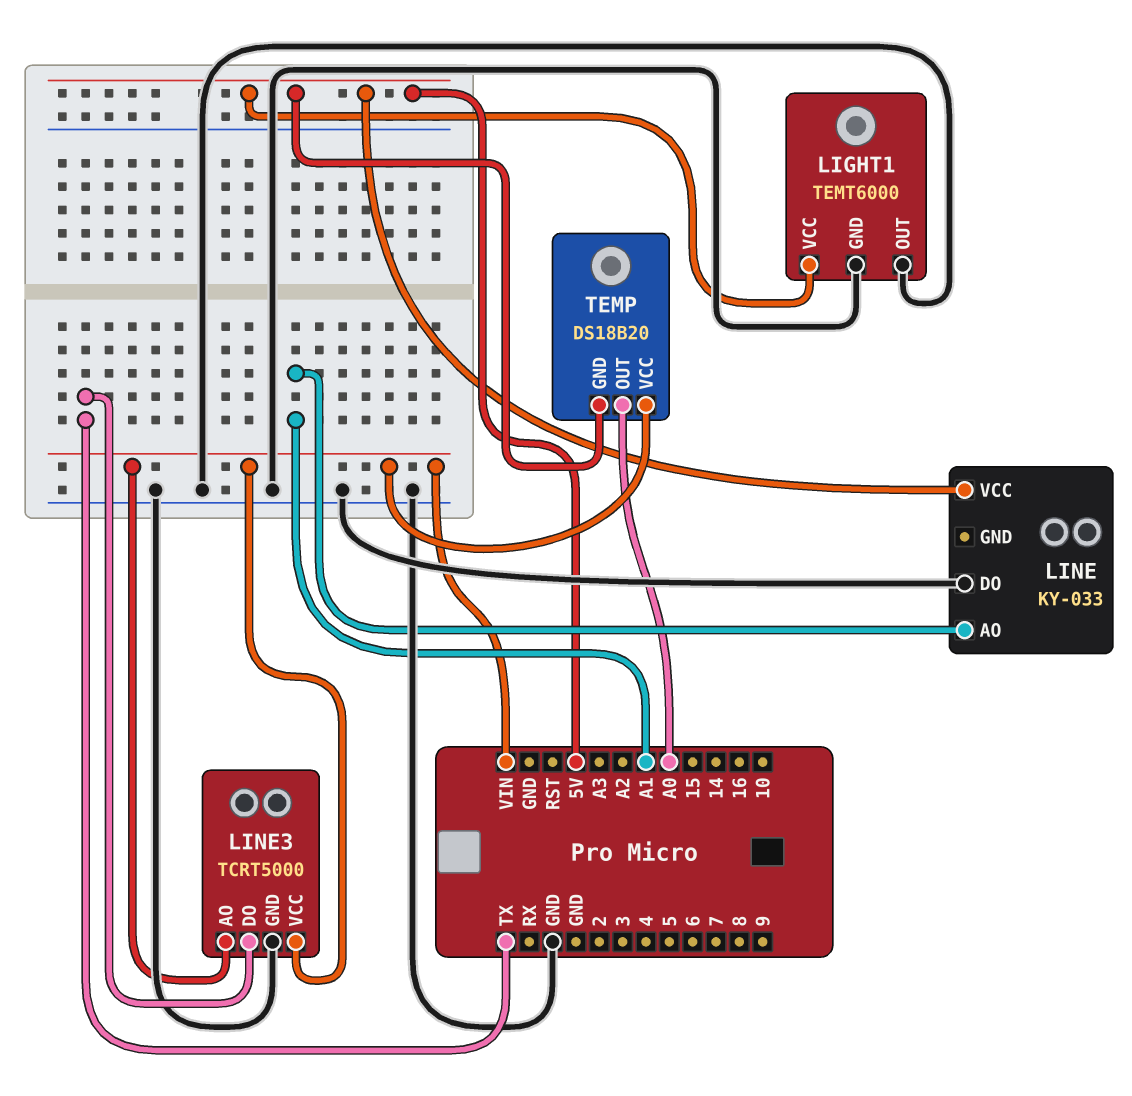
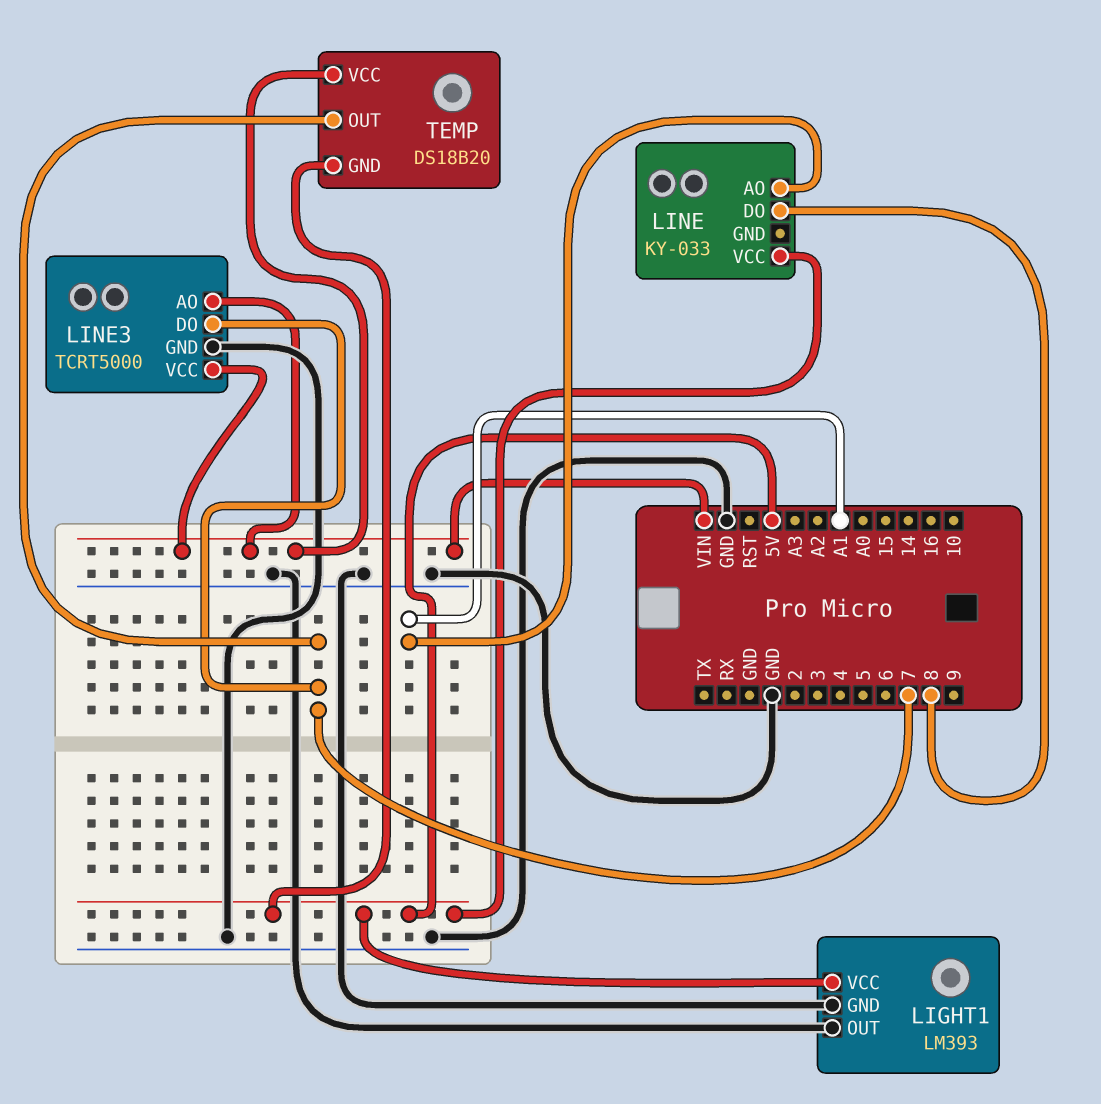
LIGHT1: TEMT6000 -> LM393
LINE pin DO: GND -> 8
LINE3 pin DO: TX -> 7
TEMP pin OUT: A0 -> 7

